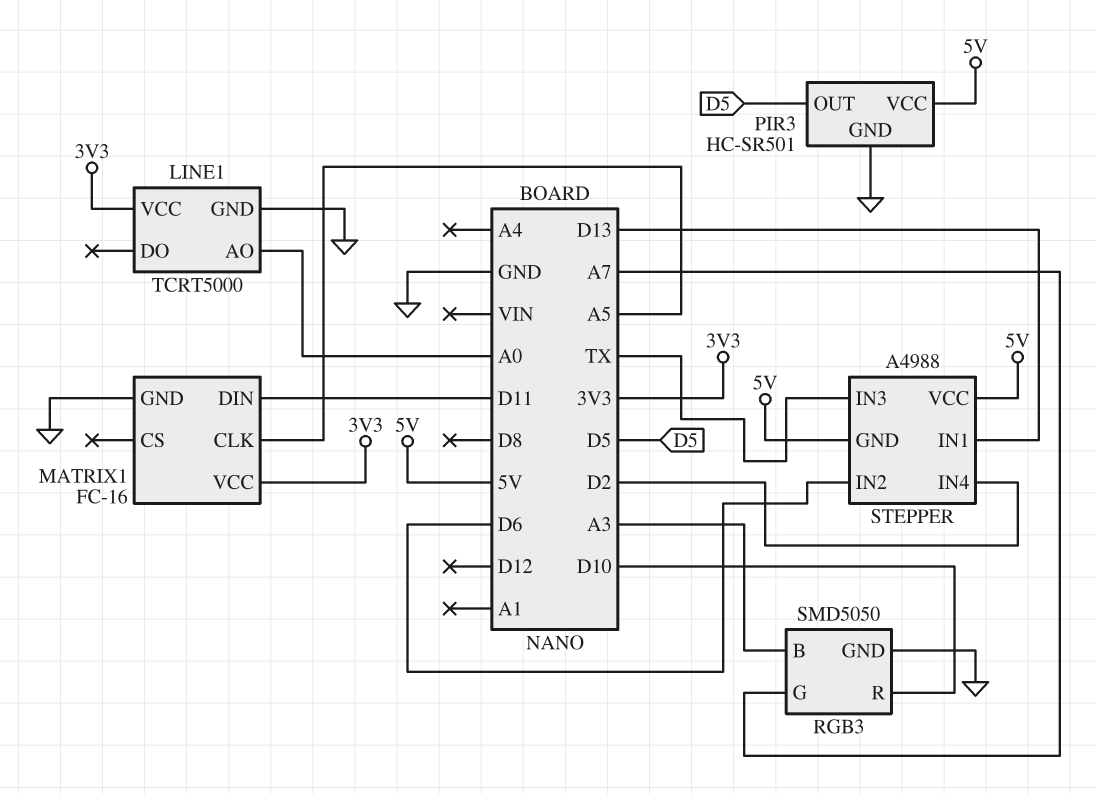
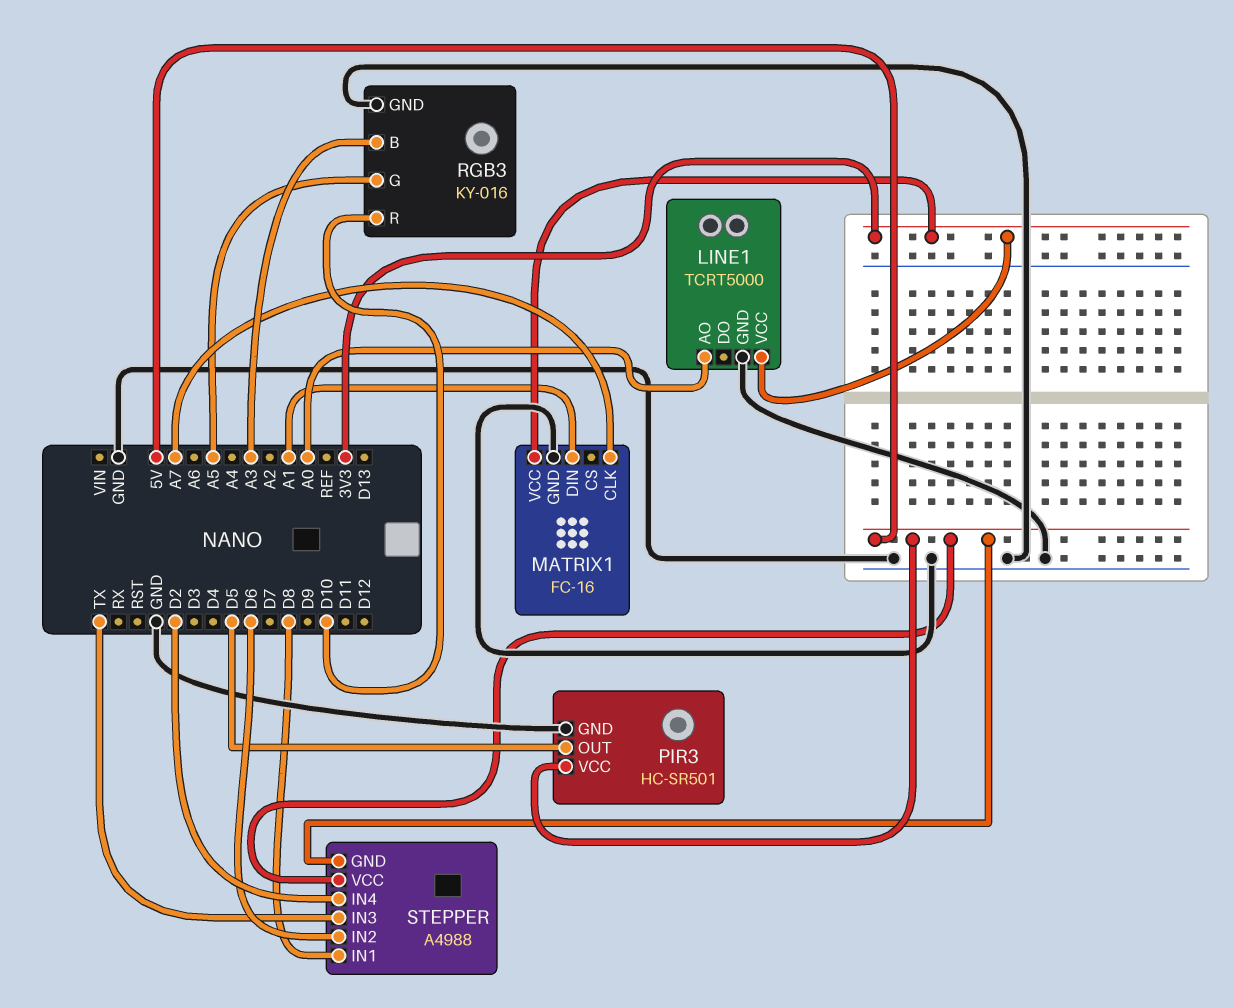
MATRIX1 pin CLK: A5 -> A7
MATRIX1 pin DIN: D11 -> A1
RGB3: SMD5050 -> KY-016
RGB3 pin G: A7 -> A5
STEPPER pin IN1: D13 -> D8

